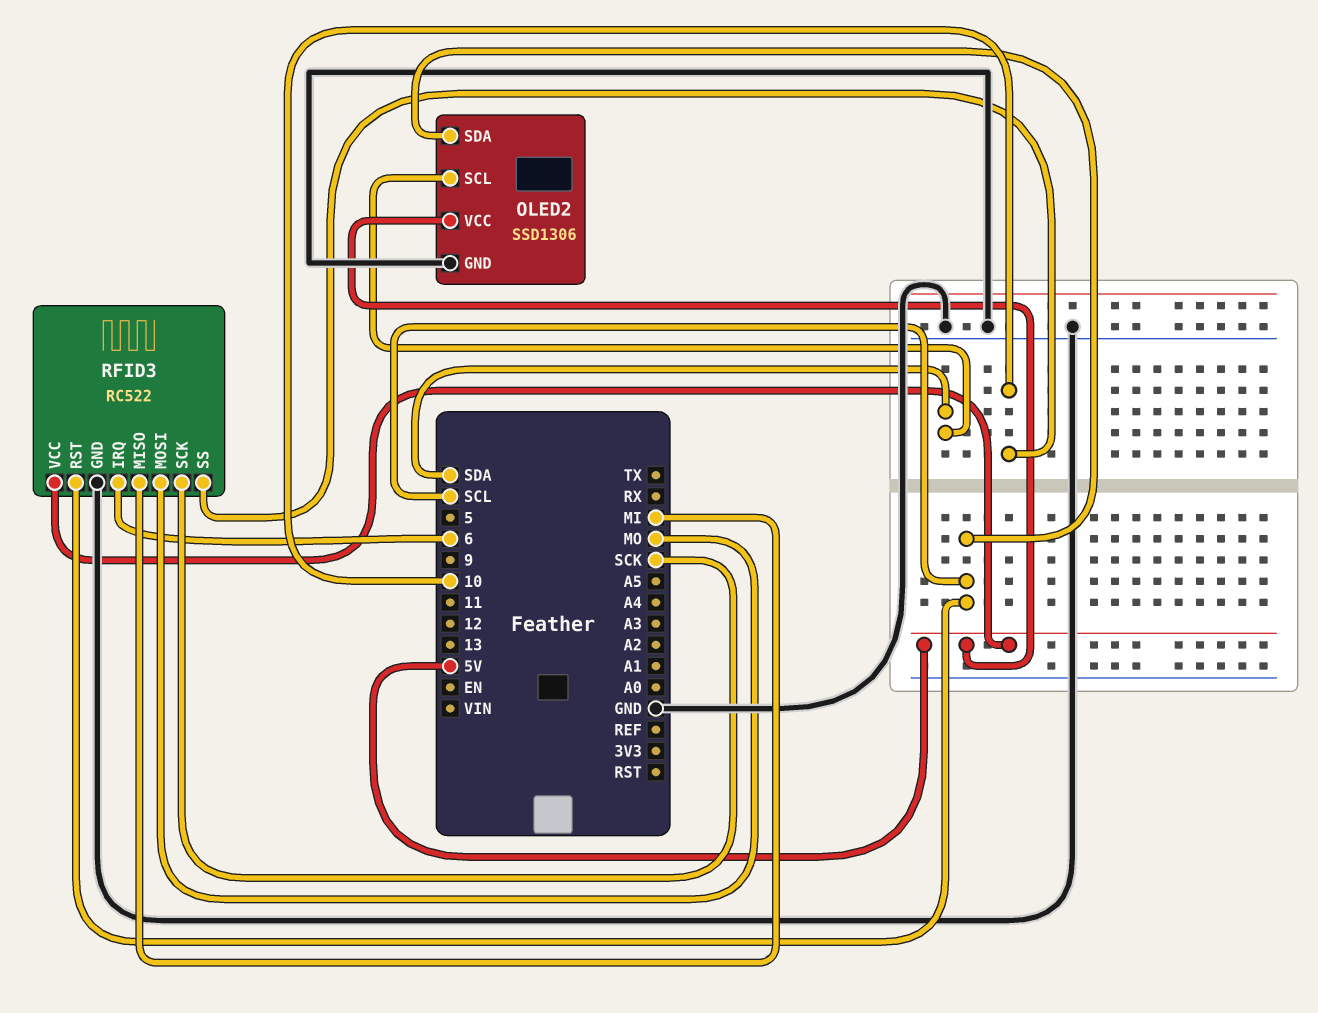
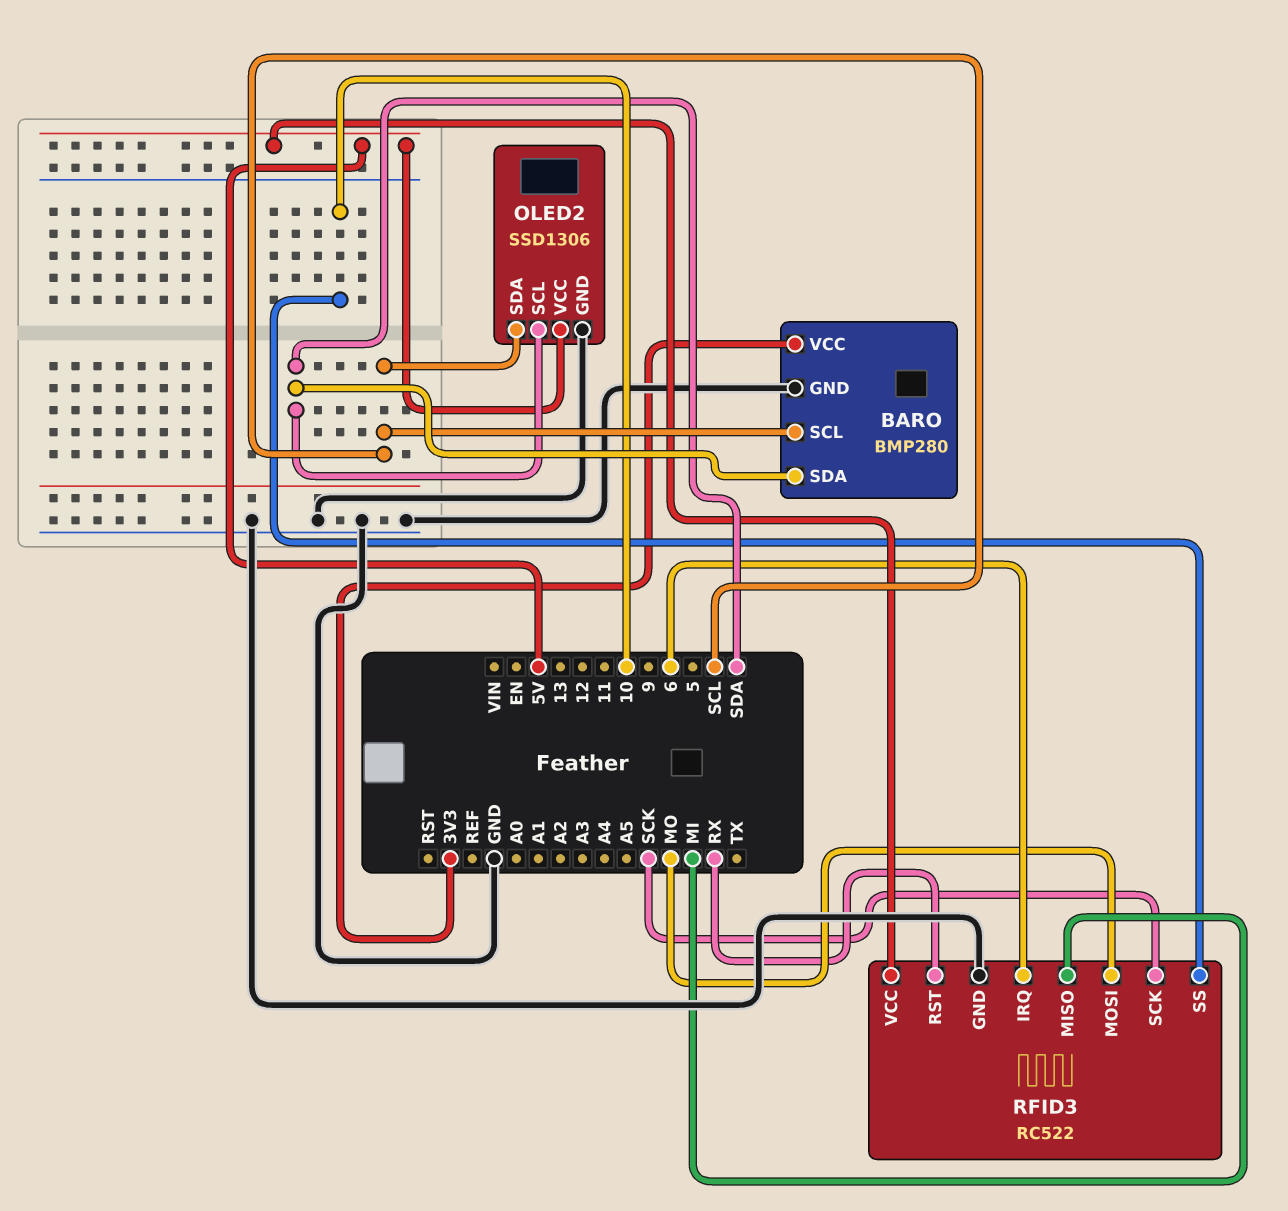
BARO: none -> BMP280
BARO pin GND: none -> GND
BARO pin SCL: none -> SCL
BARO pin SDA: none -> SDA
BARO pin VCC: none -> 3V3
RFID3 pin RST: SCL -> RX

